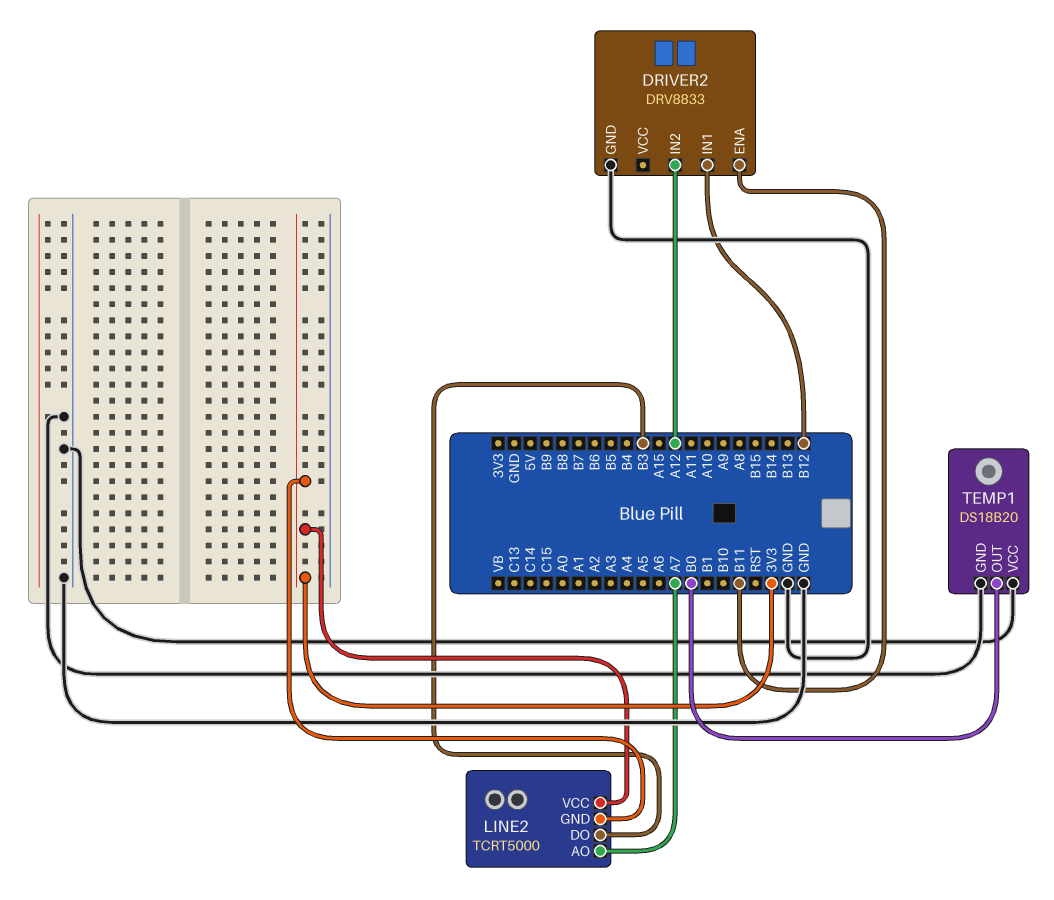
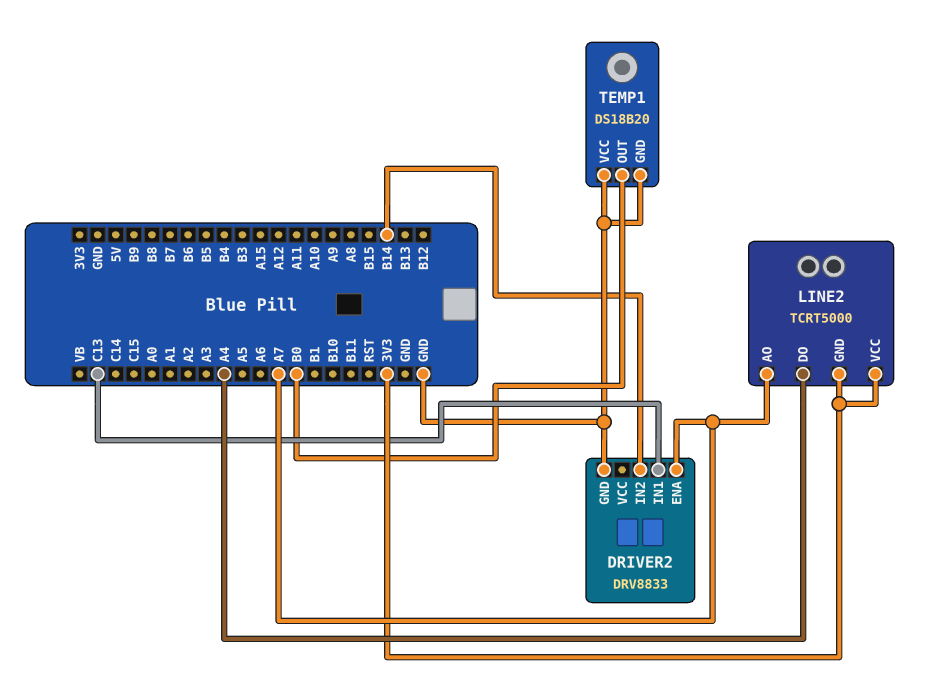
DRIVER2 pin ENA: B11 -> A7
DRIVER2 pin IN1: B12 -> C13
DRIVER2 pin IN2: A12 -> B14
LINE2 pin DO: B3 -> A4

